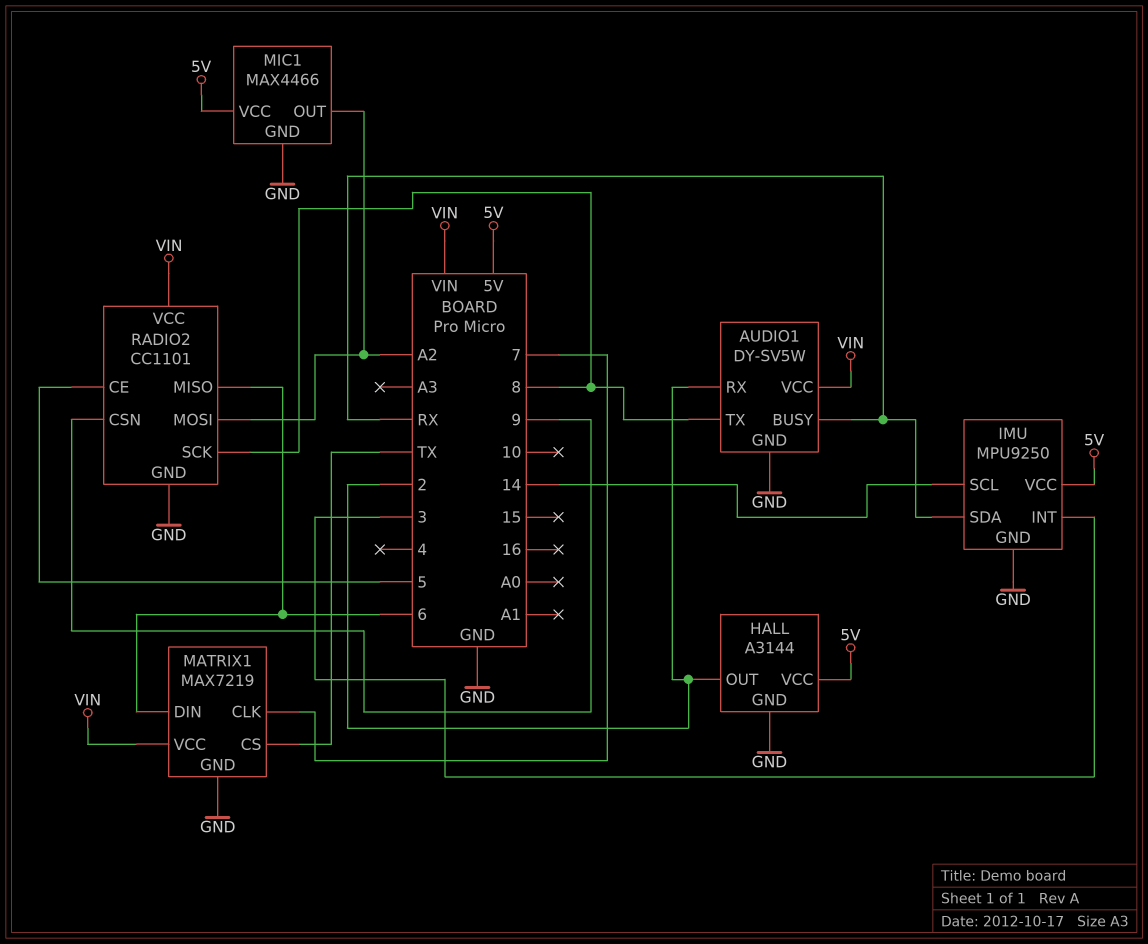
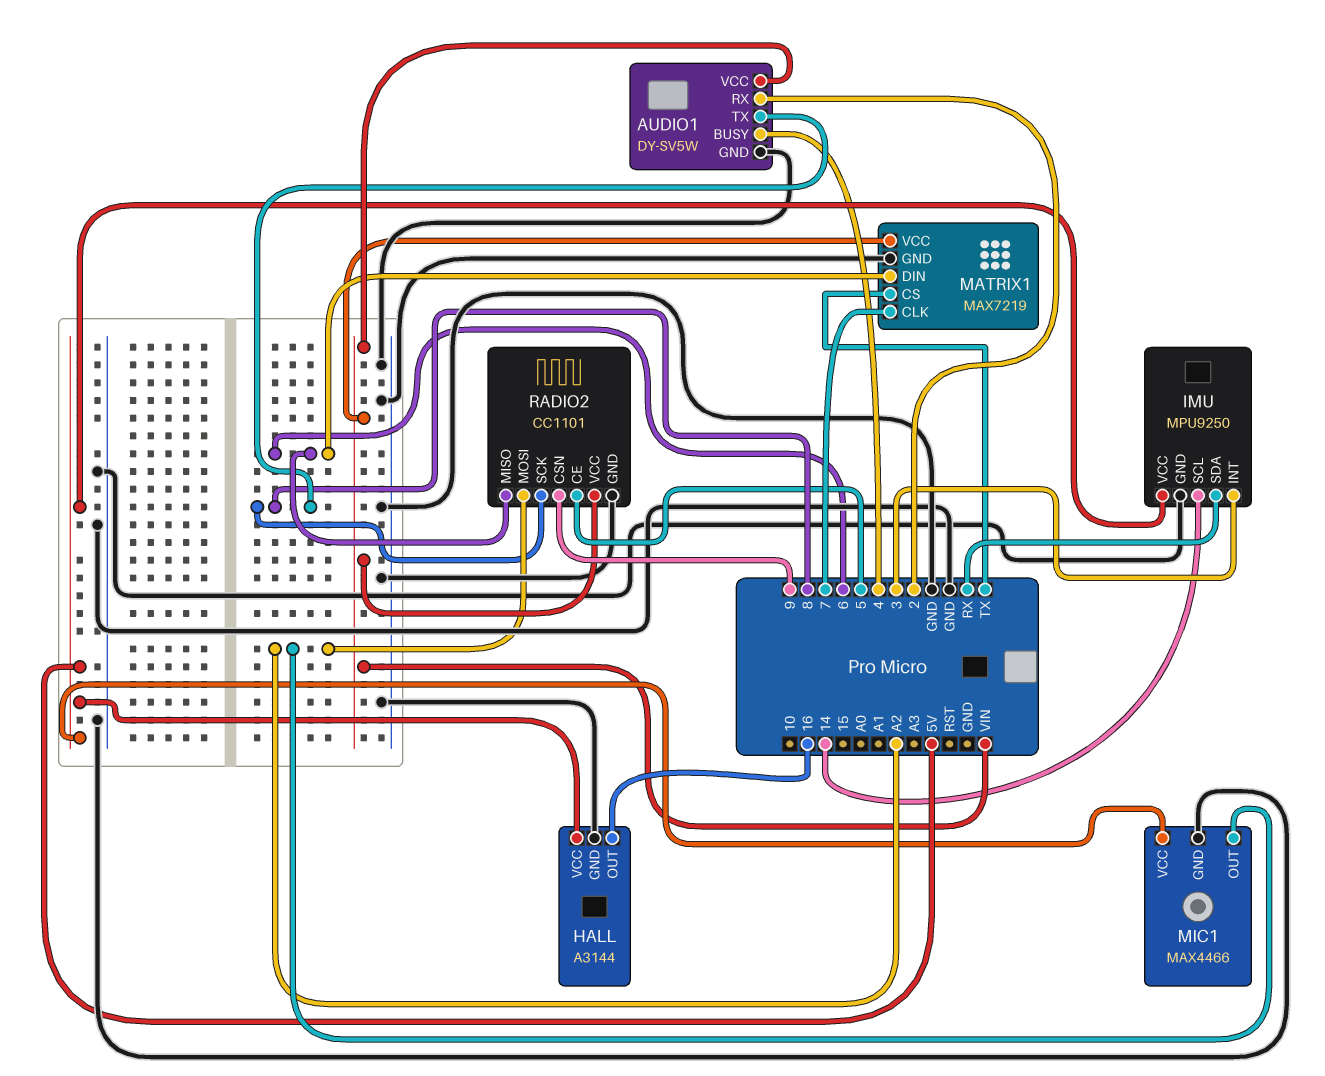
AUDIO1 pin BUSY: RX -> 4
HALL pin OUT: 2 -> 16

